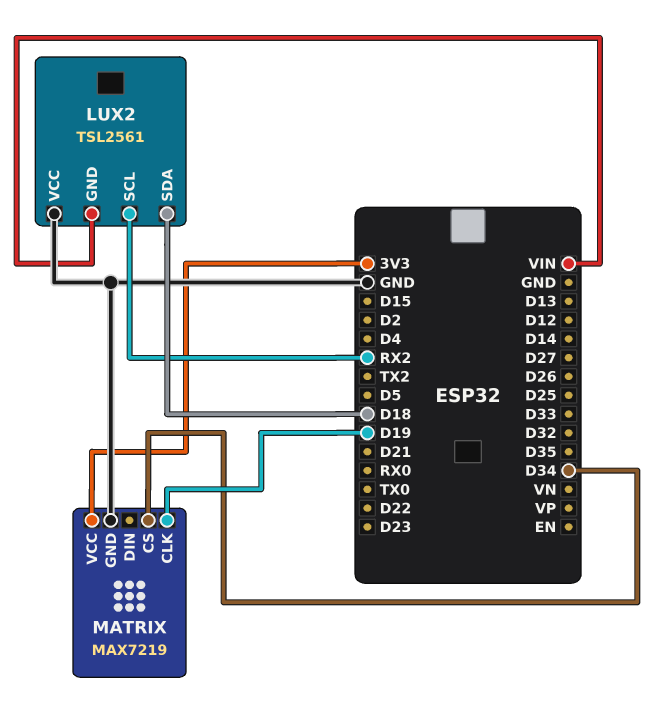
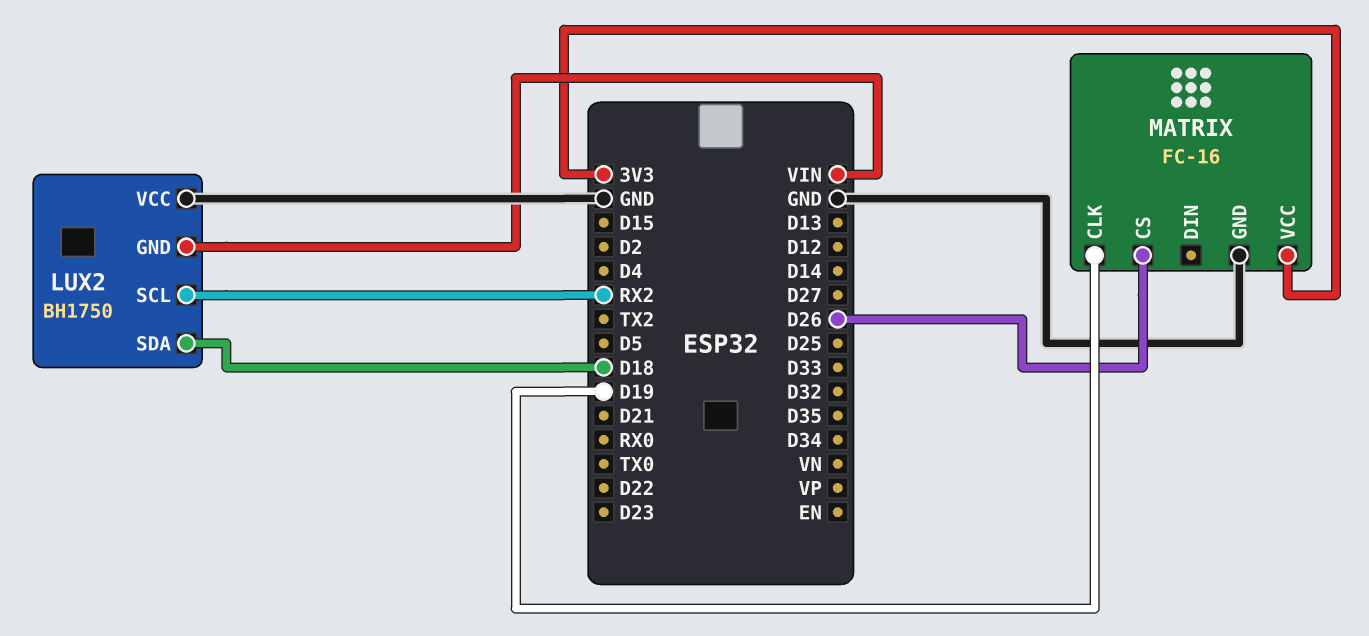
LUX2: TSL2561 -> BH1750
MATRIX: MAX7219 -> FC-16
MATRIX pin CS: D34 -> D26

